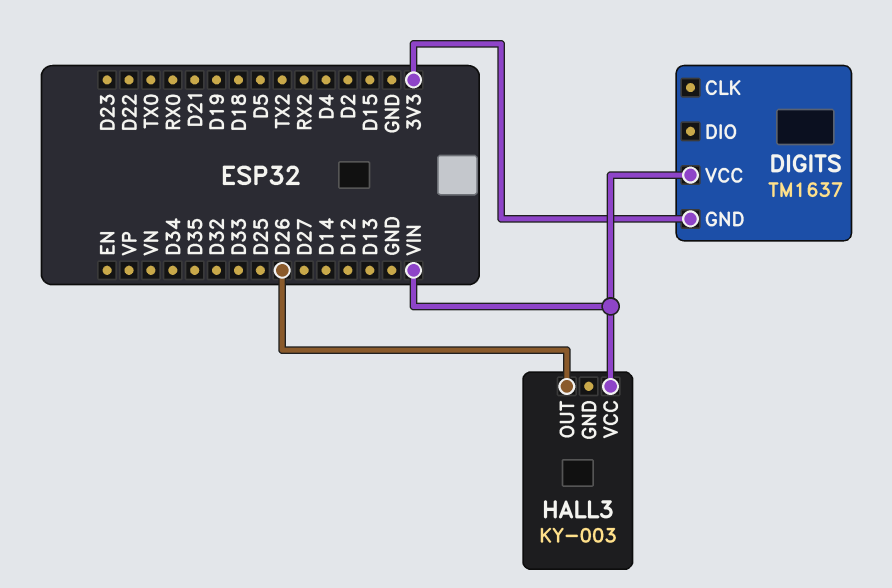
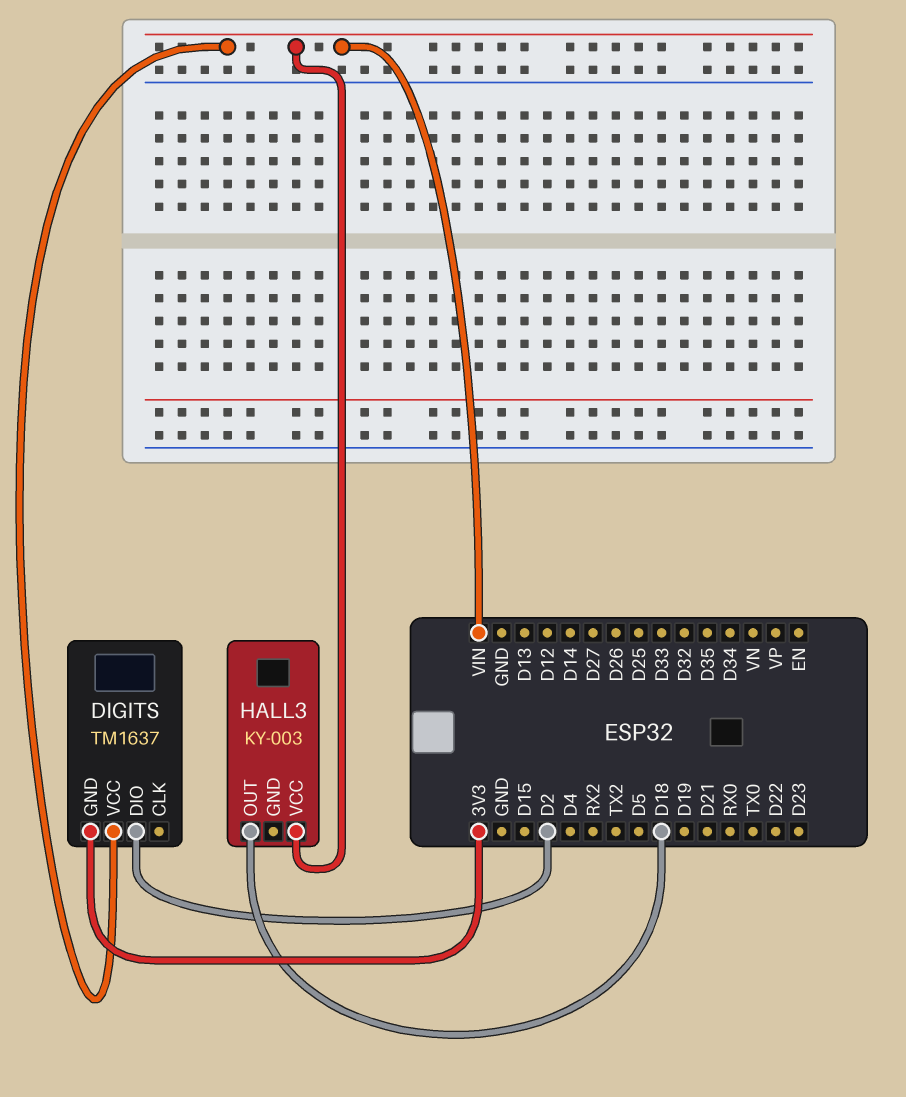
DIGITS pin DIO: none -> D2
HALL3 pin OUT: D26 -> D18

